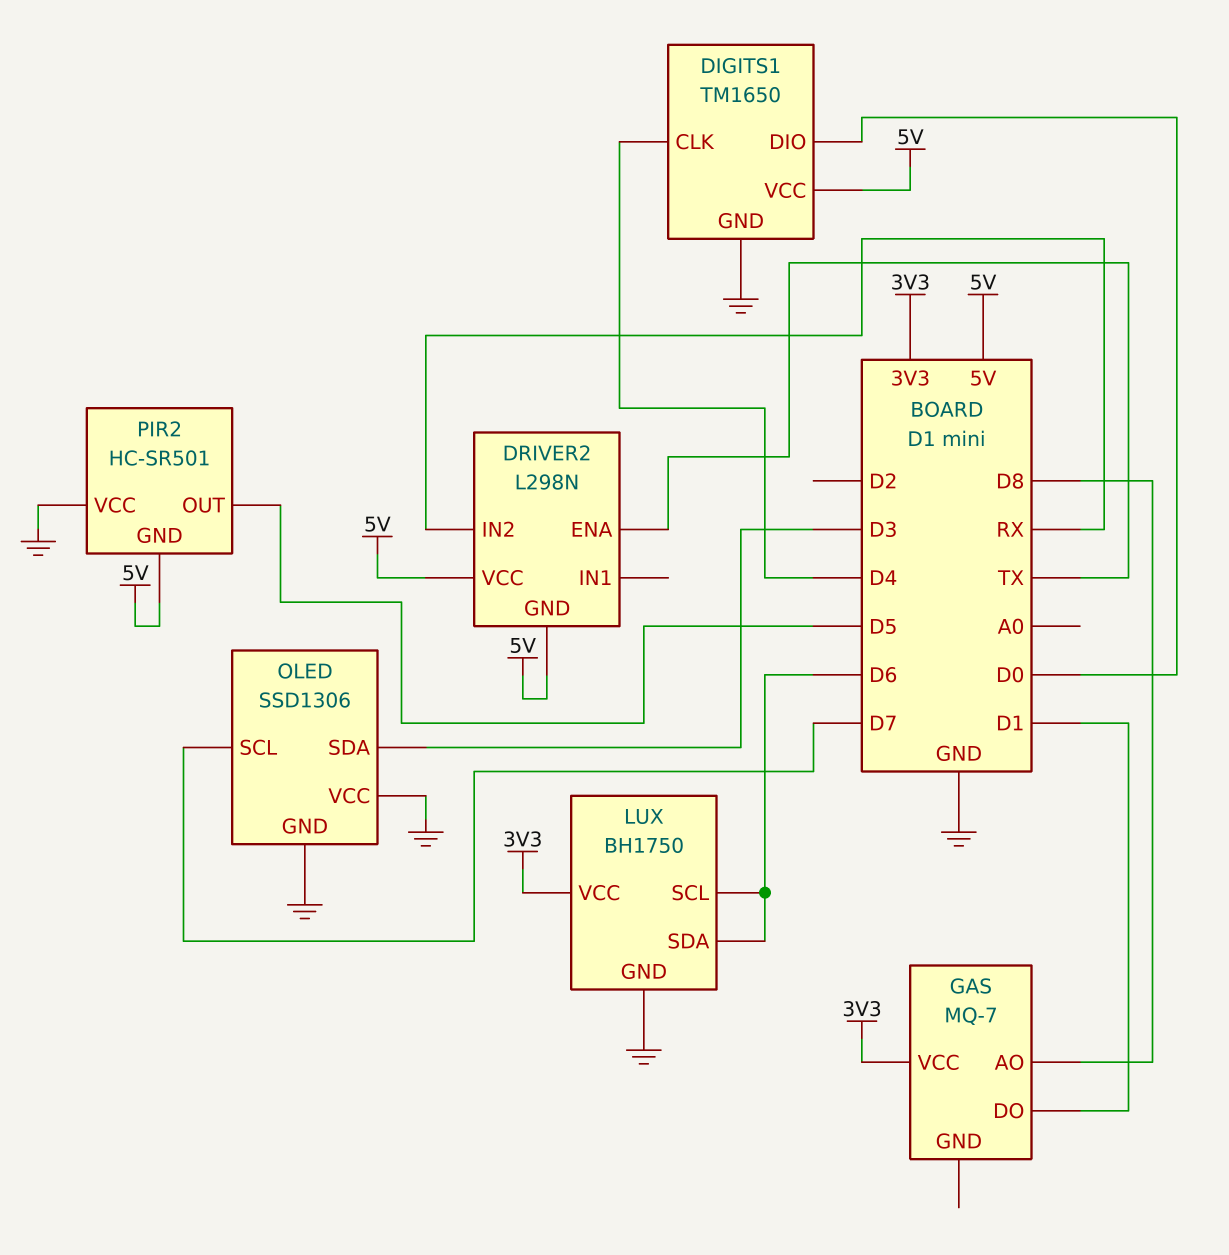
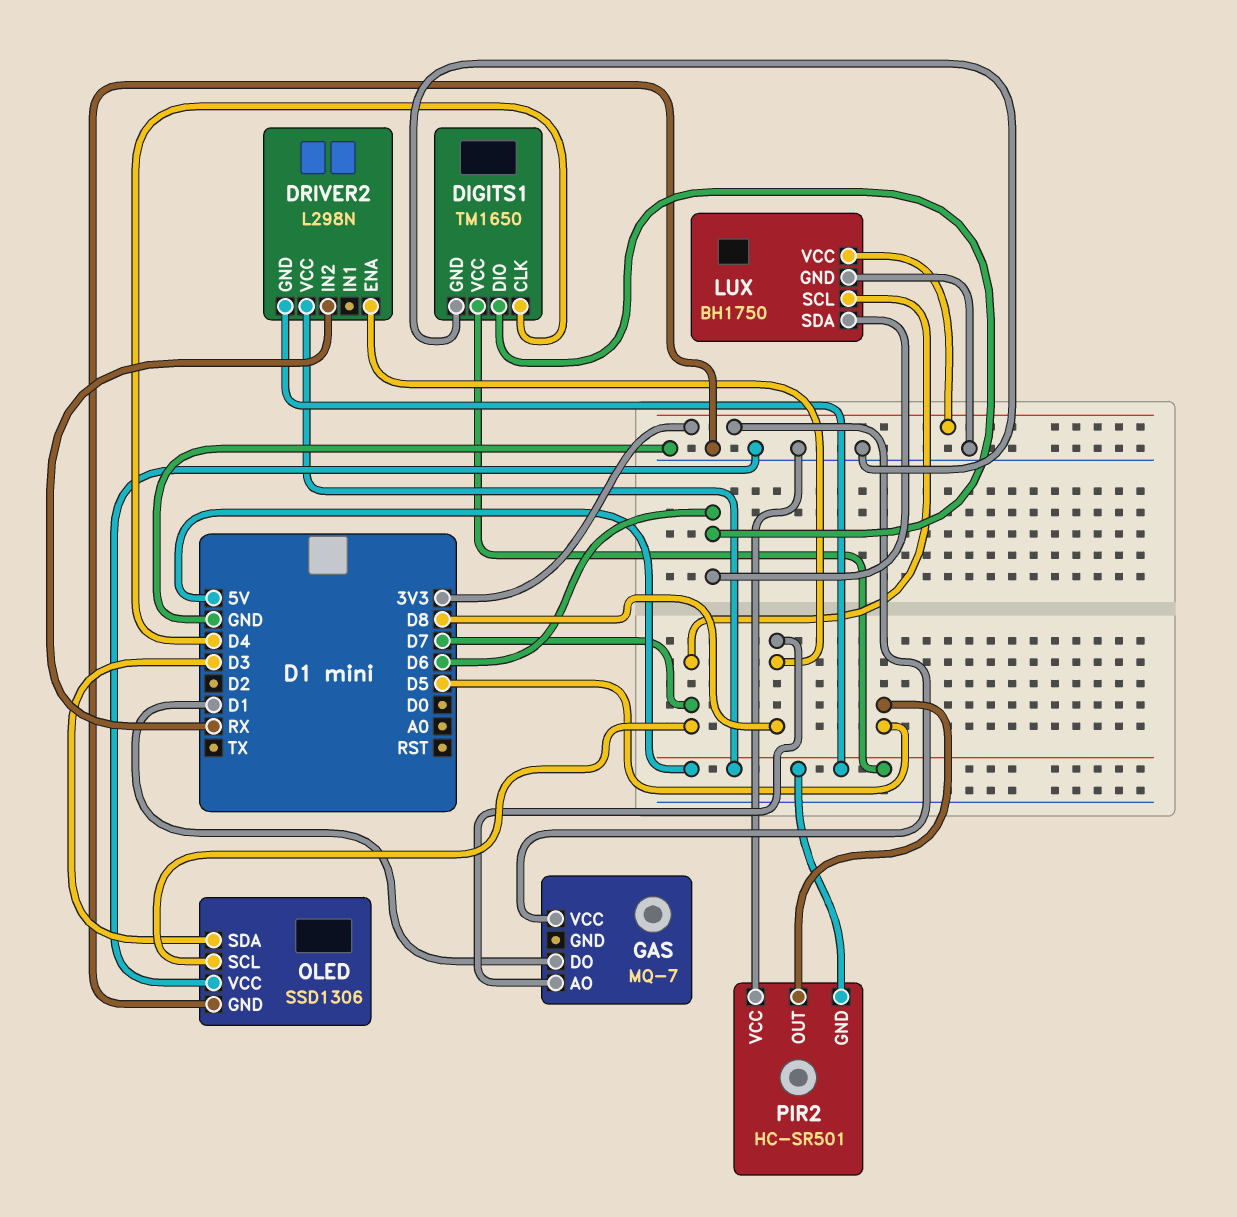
DIGITS1 pin DIO: D0 -> D6
DRIVER2 pin ENA: TX -> D8
LUX pin SCL: D6 -> D7

